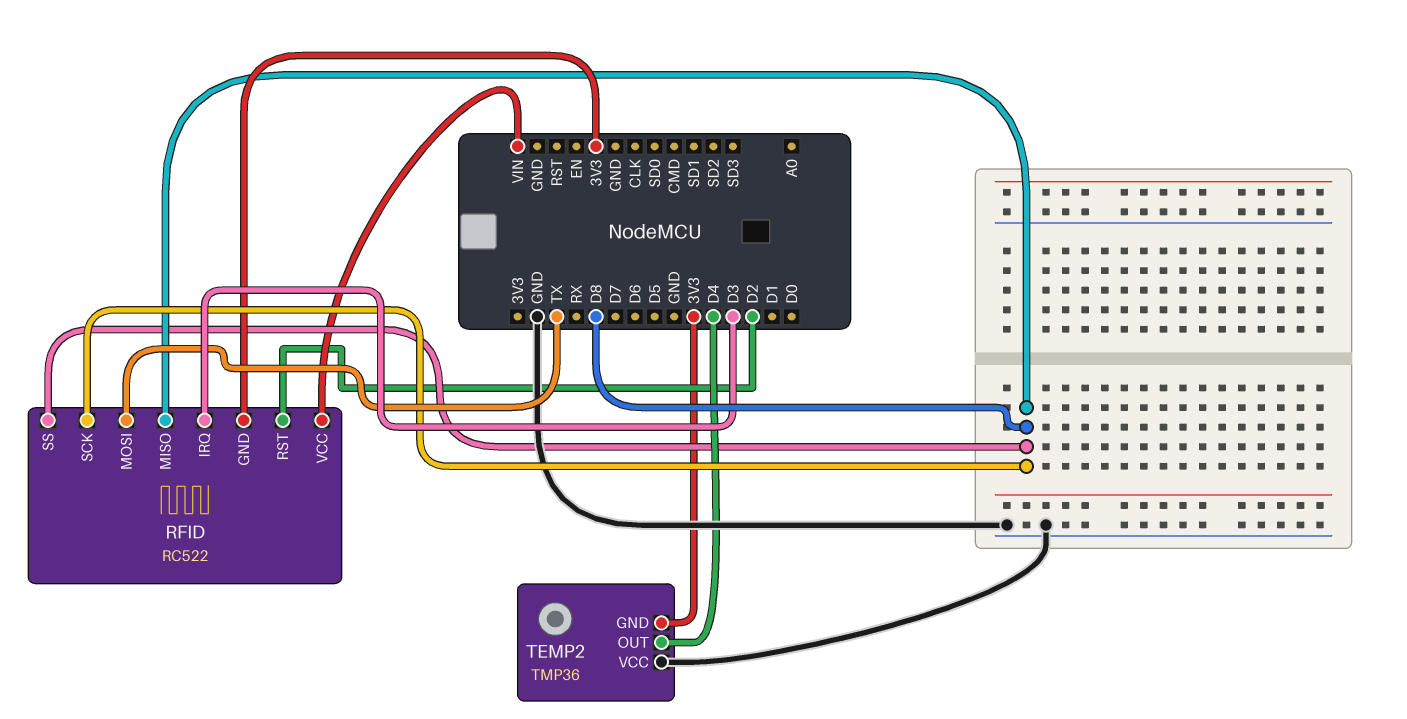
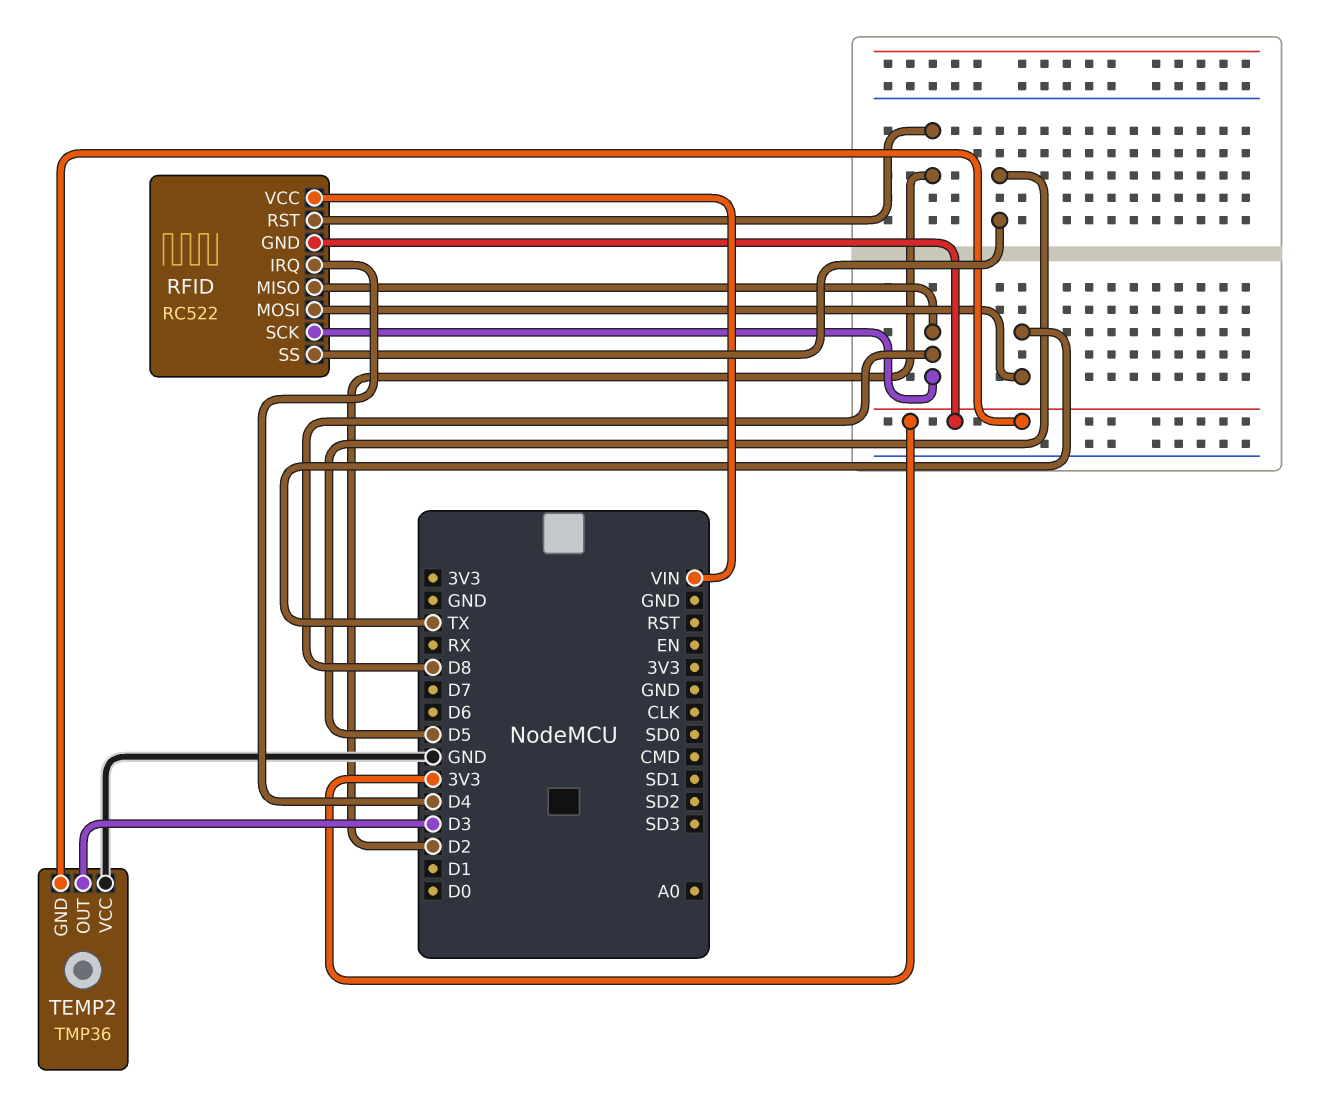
RFID pin IRQ: D3 -> D4
RFID pin SS: D8 -> D5
TEMP2 pin OUT: D4 -> D3

